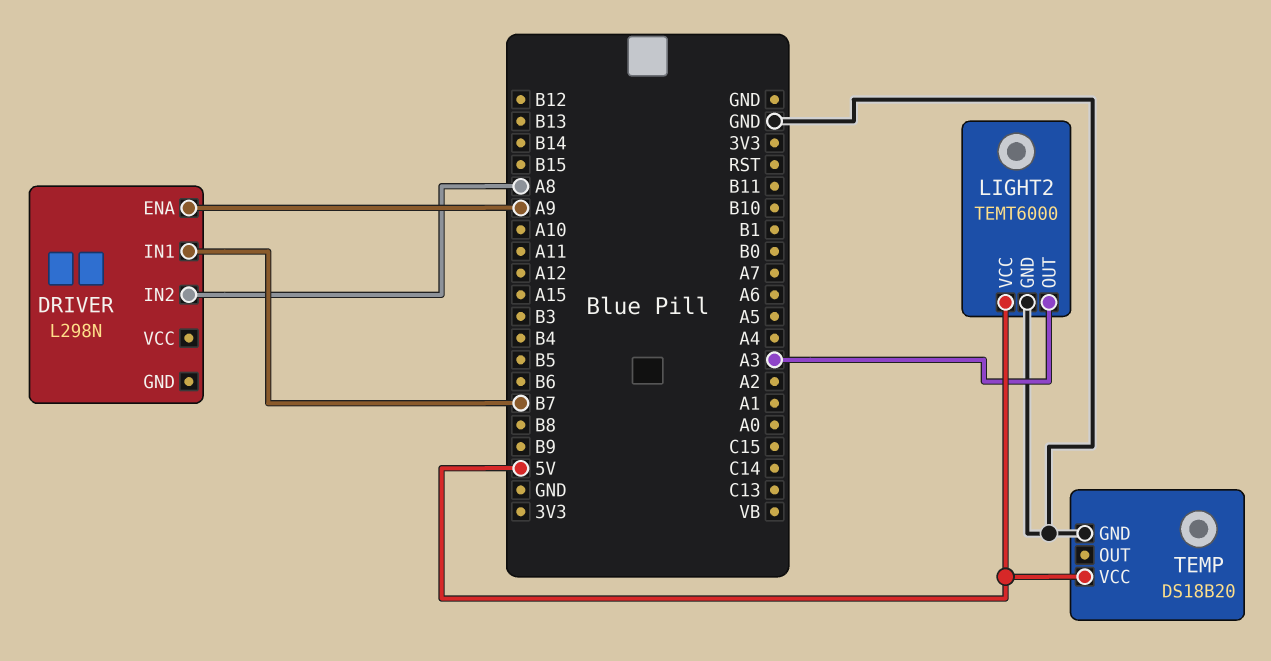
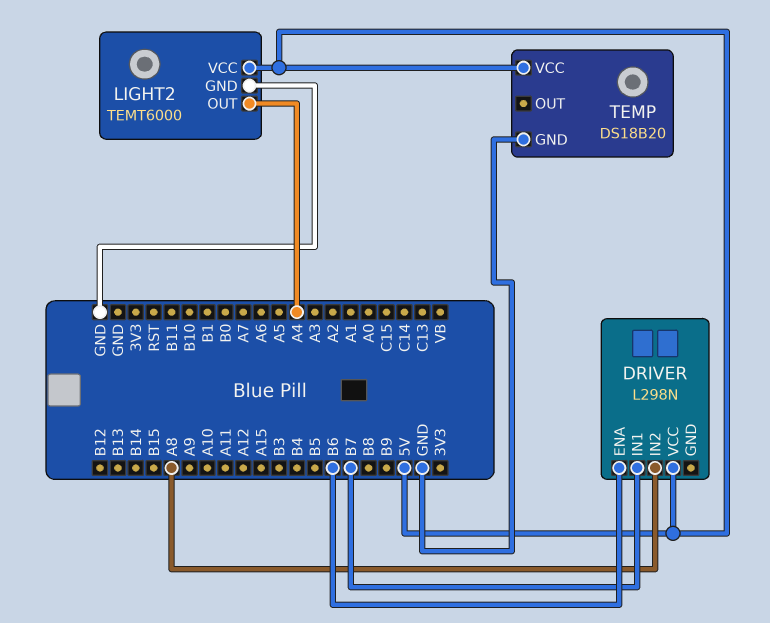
DRIVER pin ENA: A9 -> B6
DRIVER pin VCC: none -> 5V
LIGHT2 pin OUT: A3 -> A4

